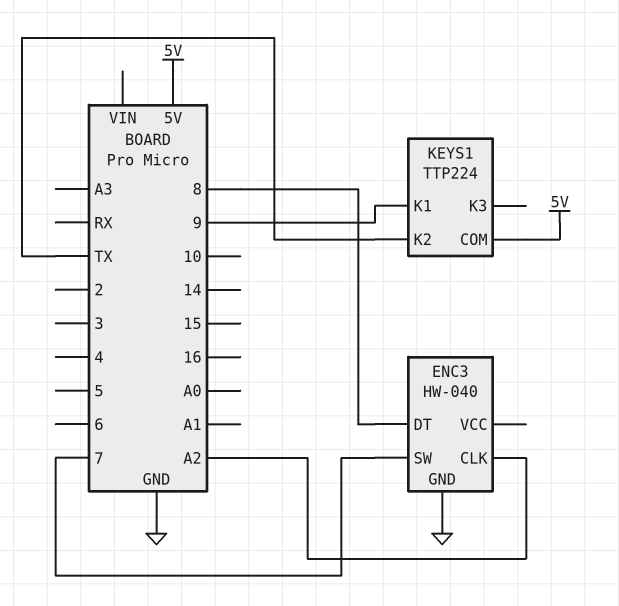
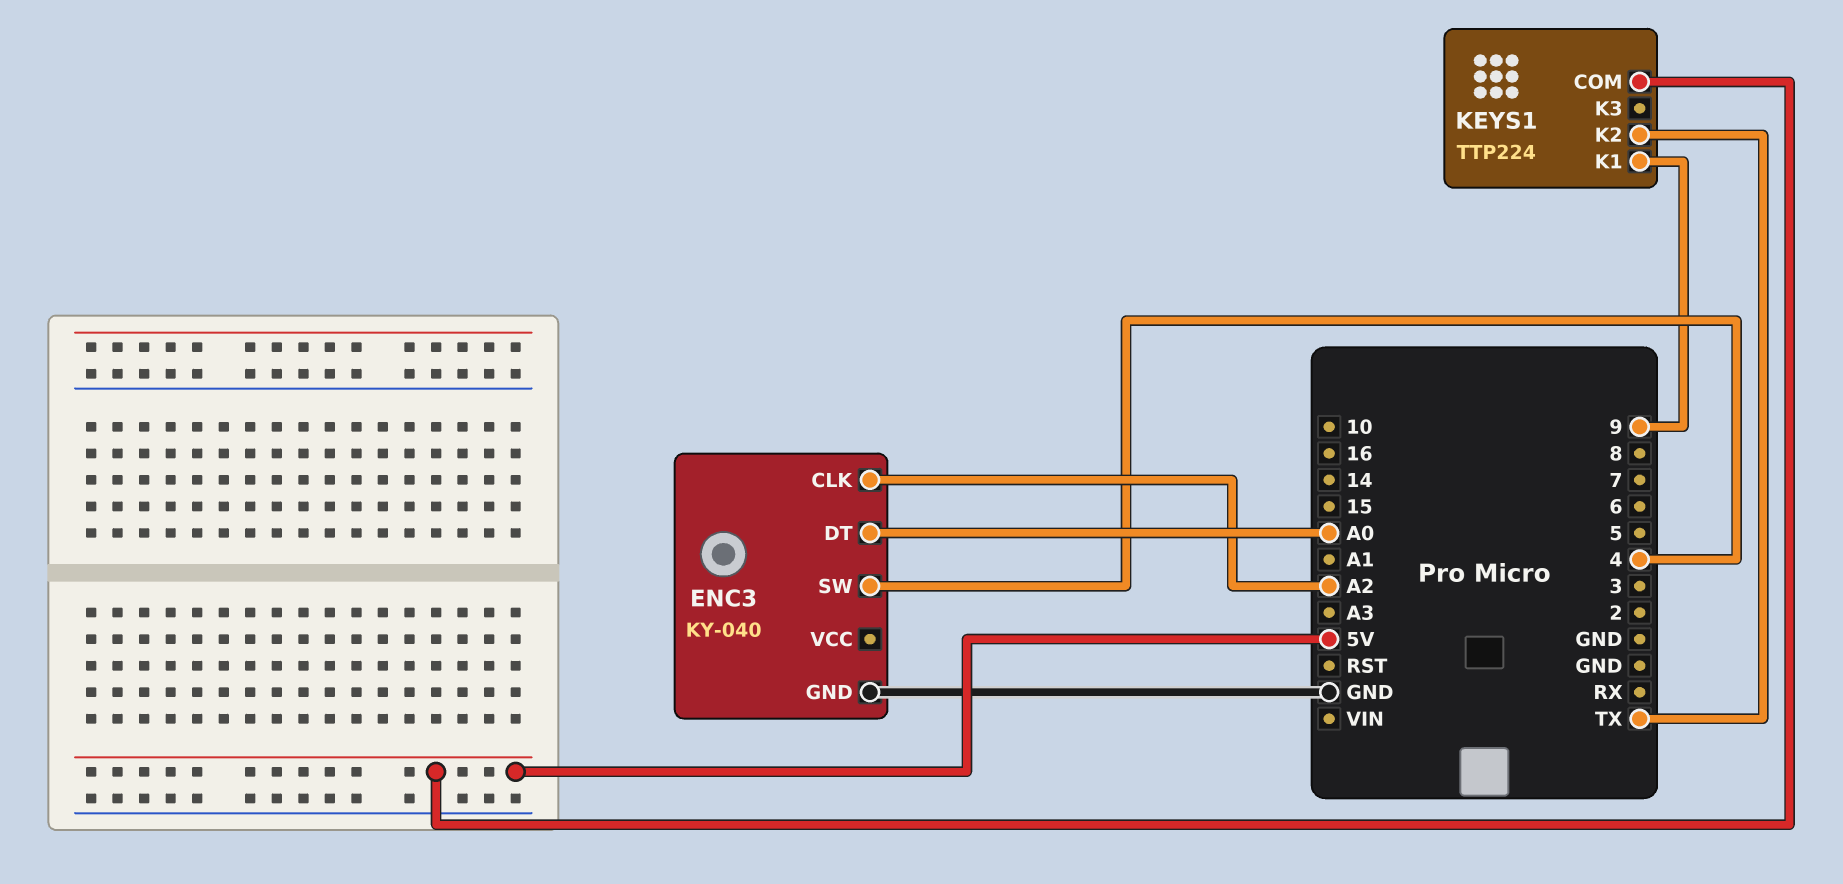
ENC3: HW-040 -> KY-040
ENC3 pin DT: 8 -> A0
ENC3 pin SW: 7 -> 4

